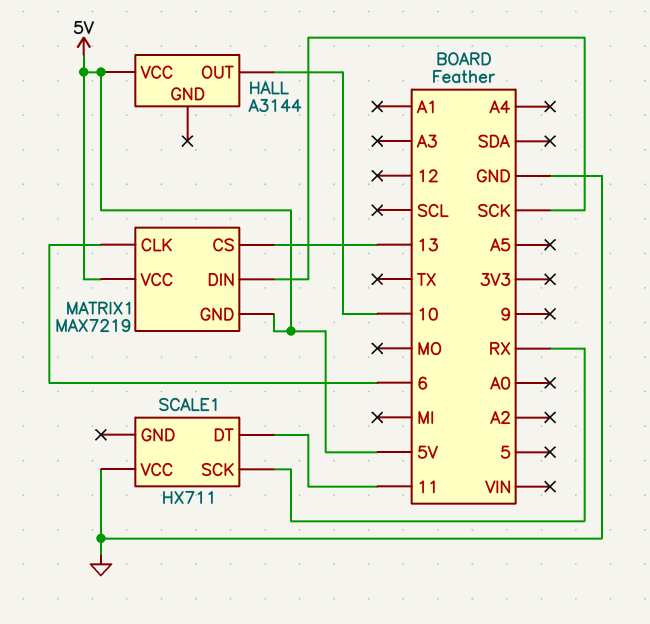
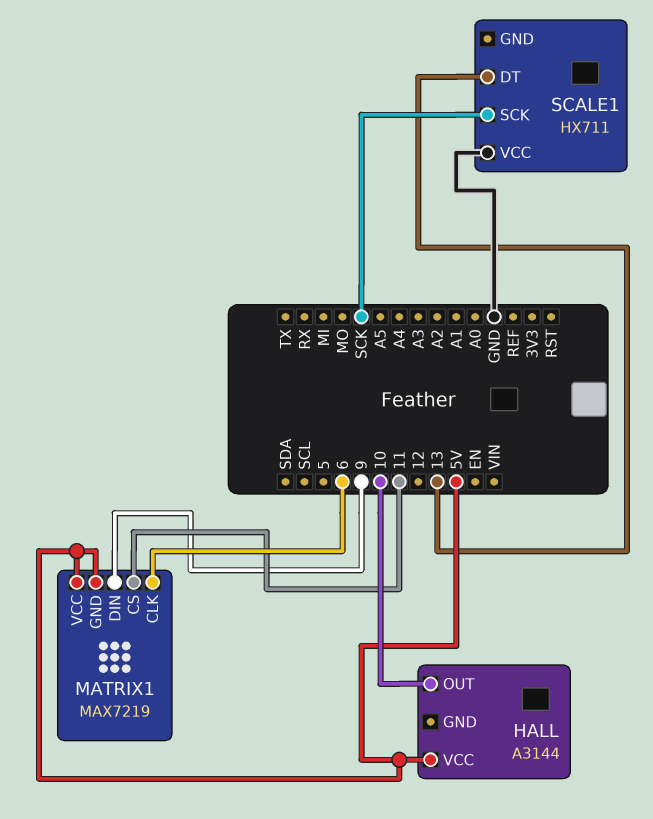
MATRIX1 pin CS: 13 -> 11
MATRIX1 pin DIN: SCK -> 9
SCALE1 pin DT: 11 -> 13
SCALE1 pin SCK: RX -> SCK

